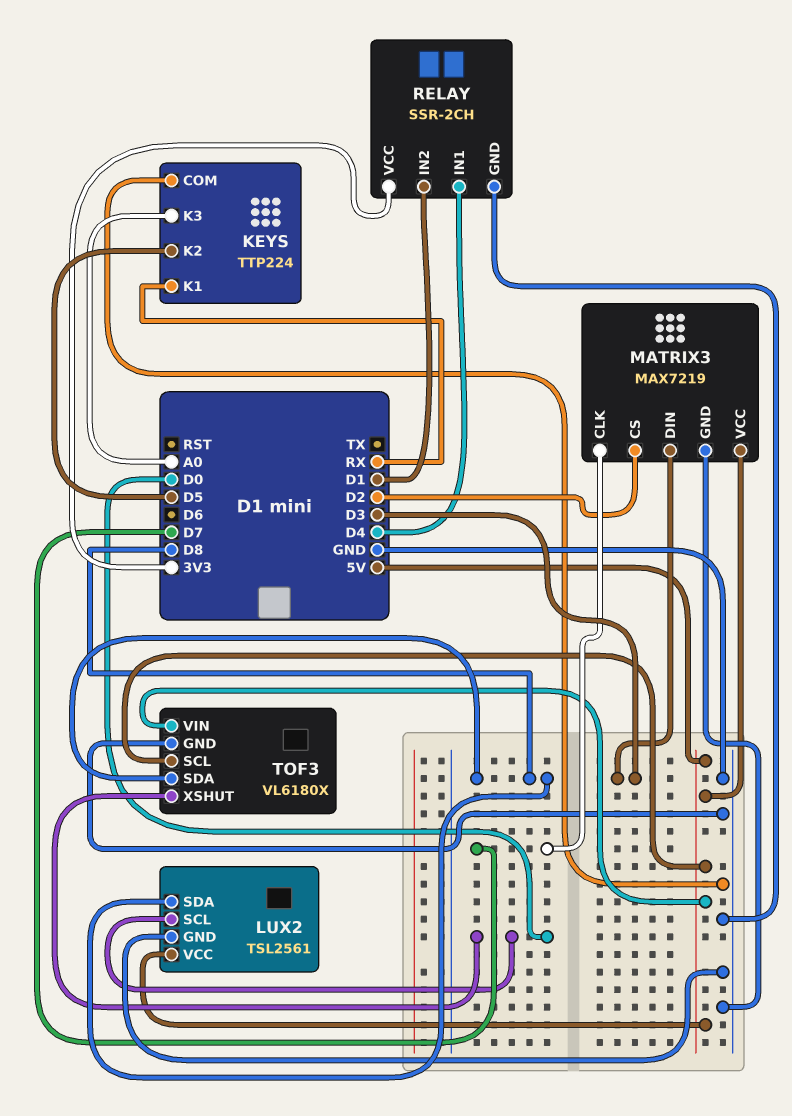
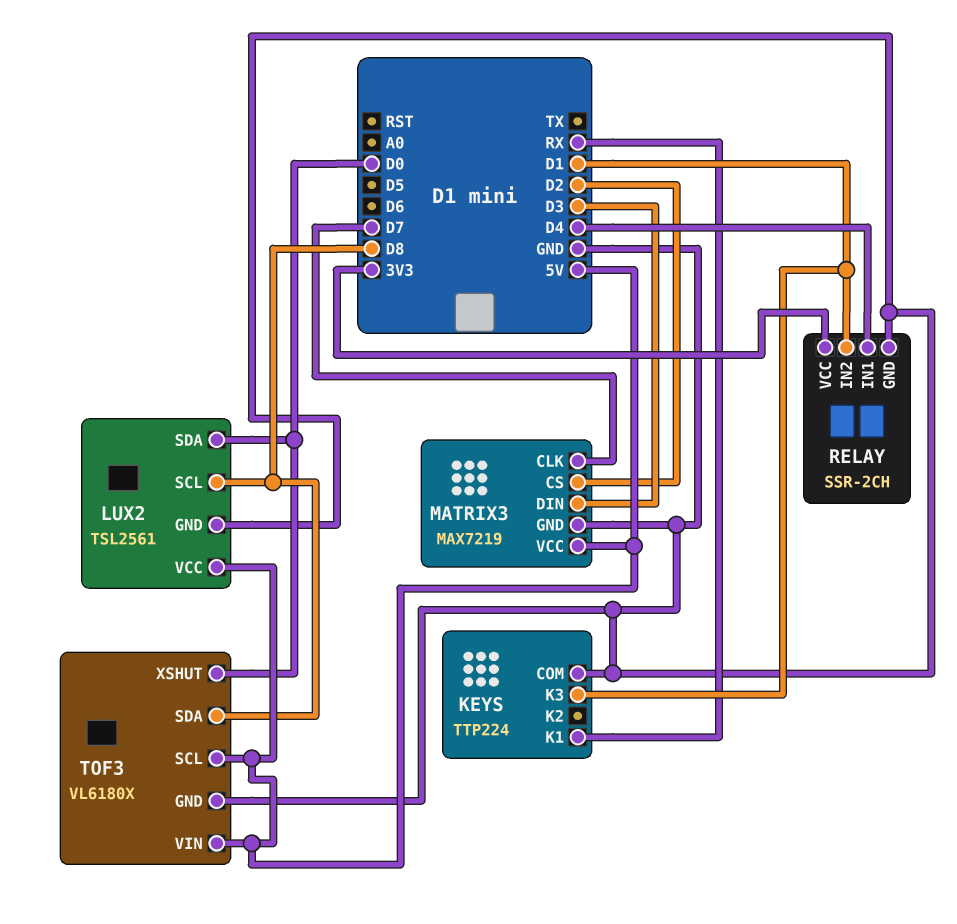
KEYS pin K2: D5 -> none
KEYS pin K3: A0 -> D1
LUX2 pin SCL: D0 -> D8
LUX2 pin SDA: D8 -> D0

